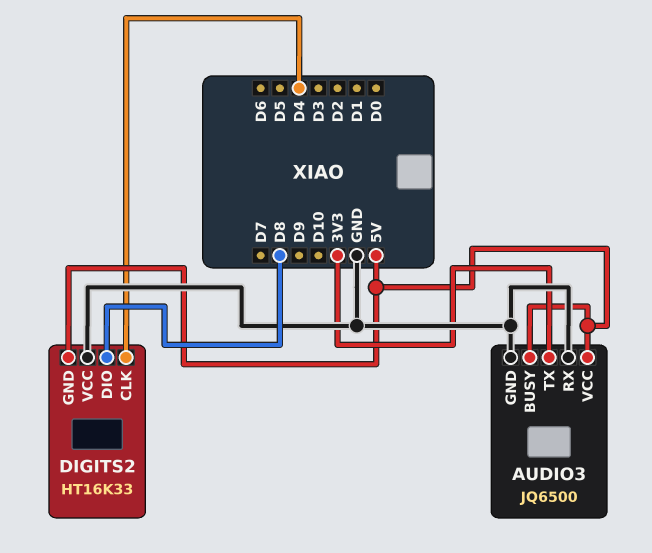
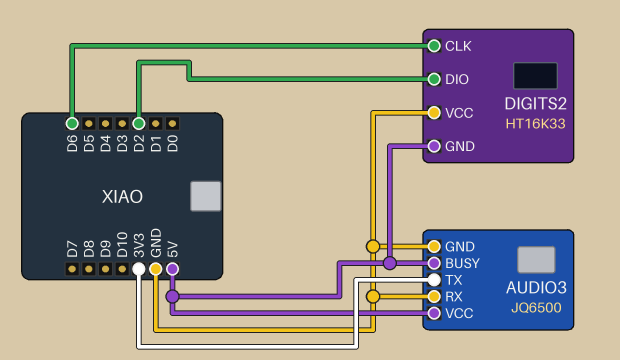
DIGITS2 pin CLK: D4 -> D6
DIGITS2 pin DIO: D8 -> D2

